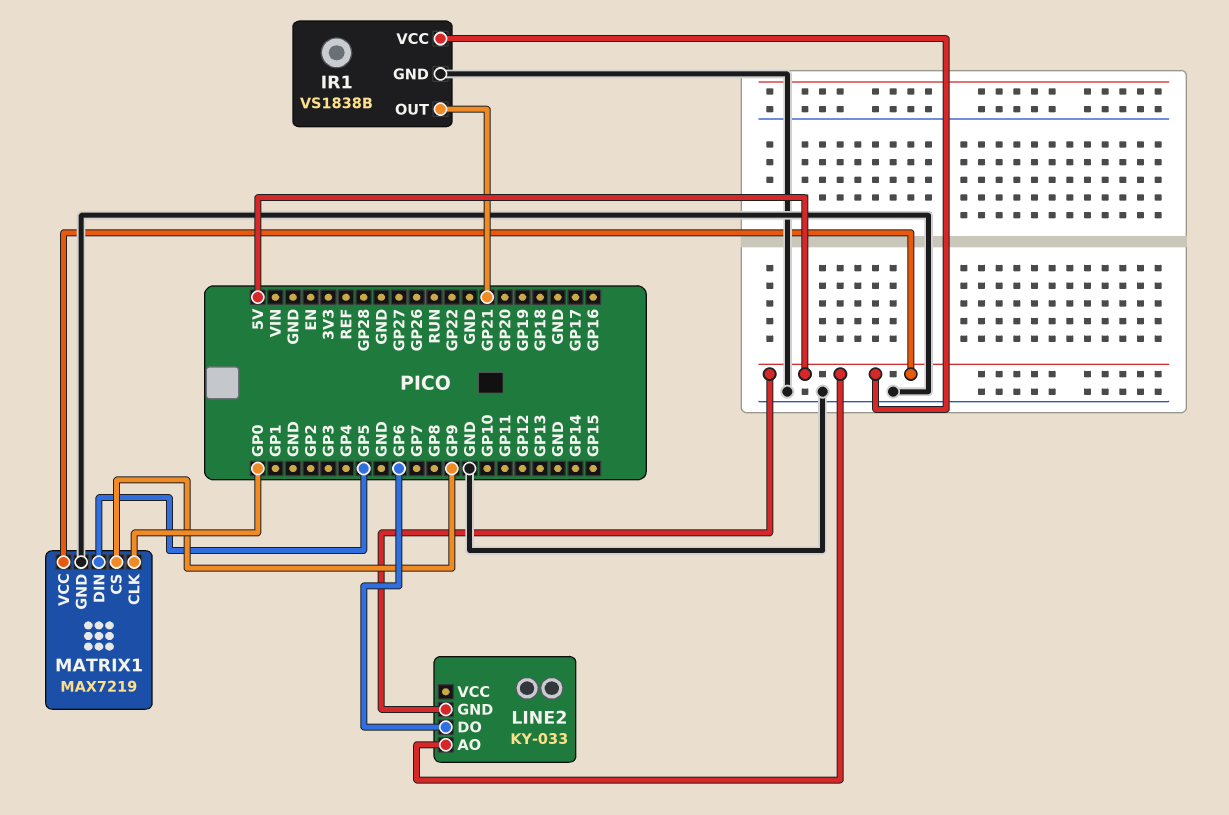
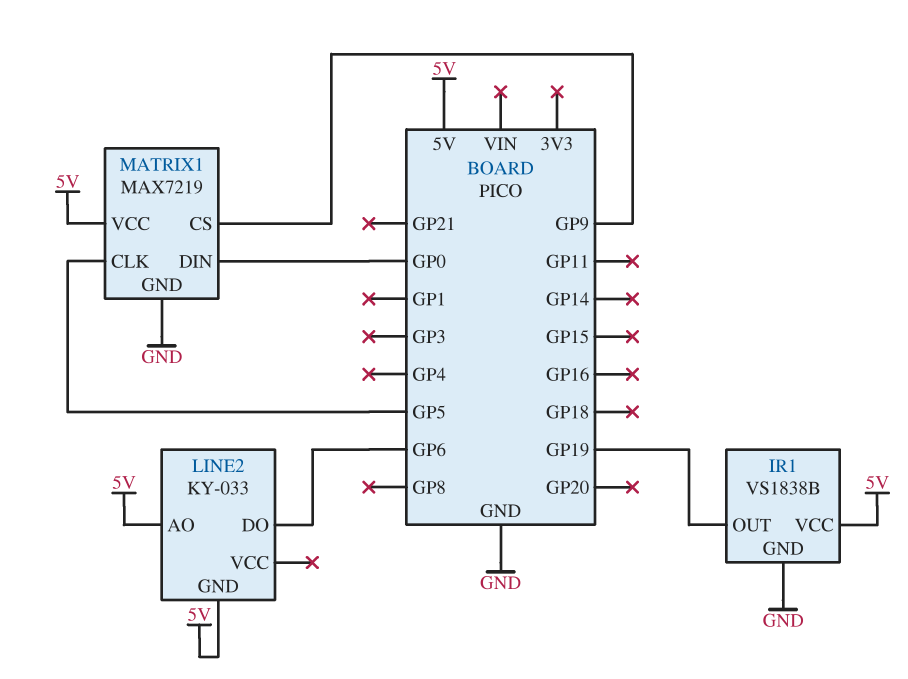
IR1 pin OUT: GP21 -> GP19
MATRIX1 pin CLK: GP0 -> GP5
MATRIX1 pin DIN: GP5 -> GP0

